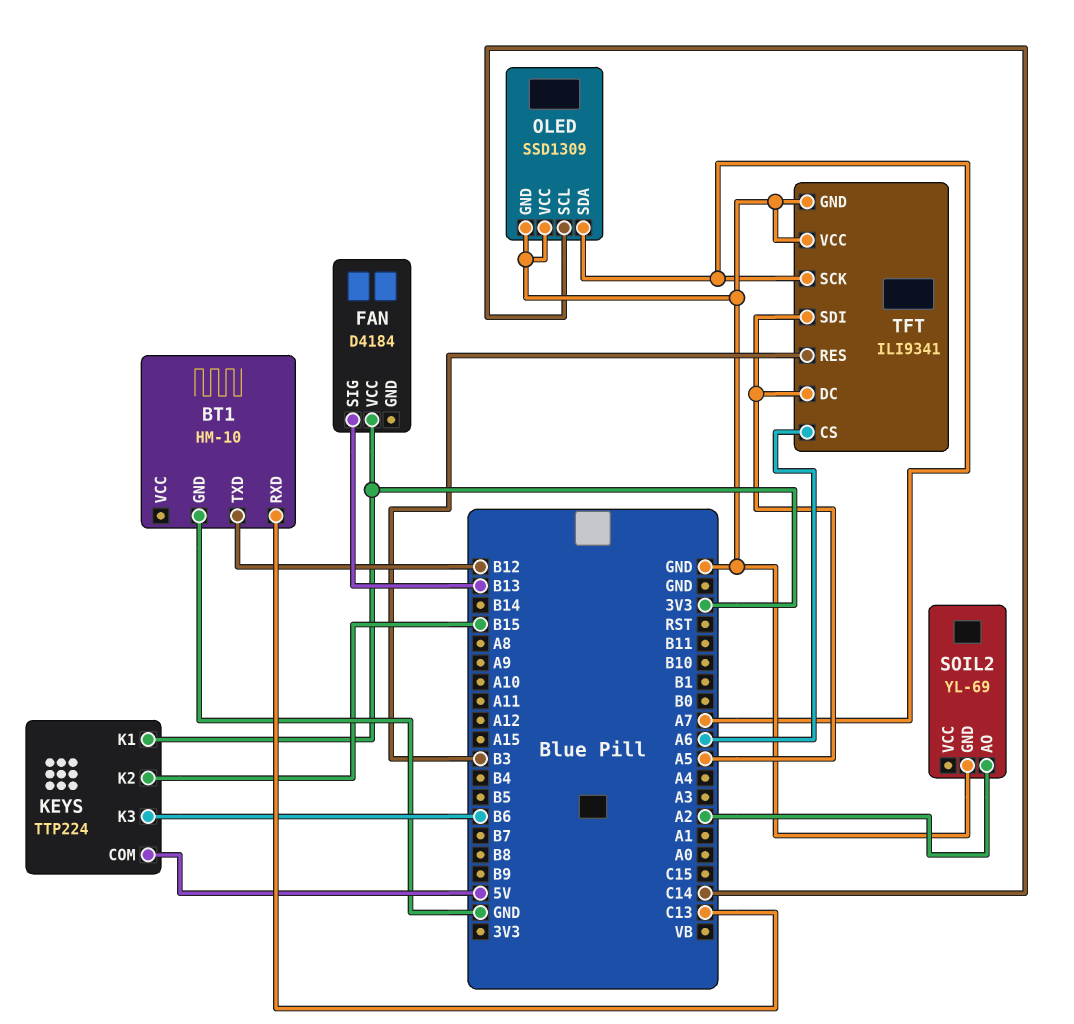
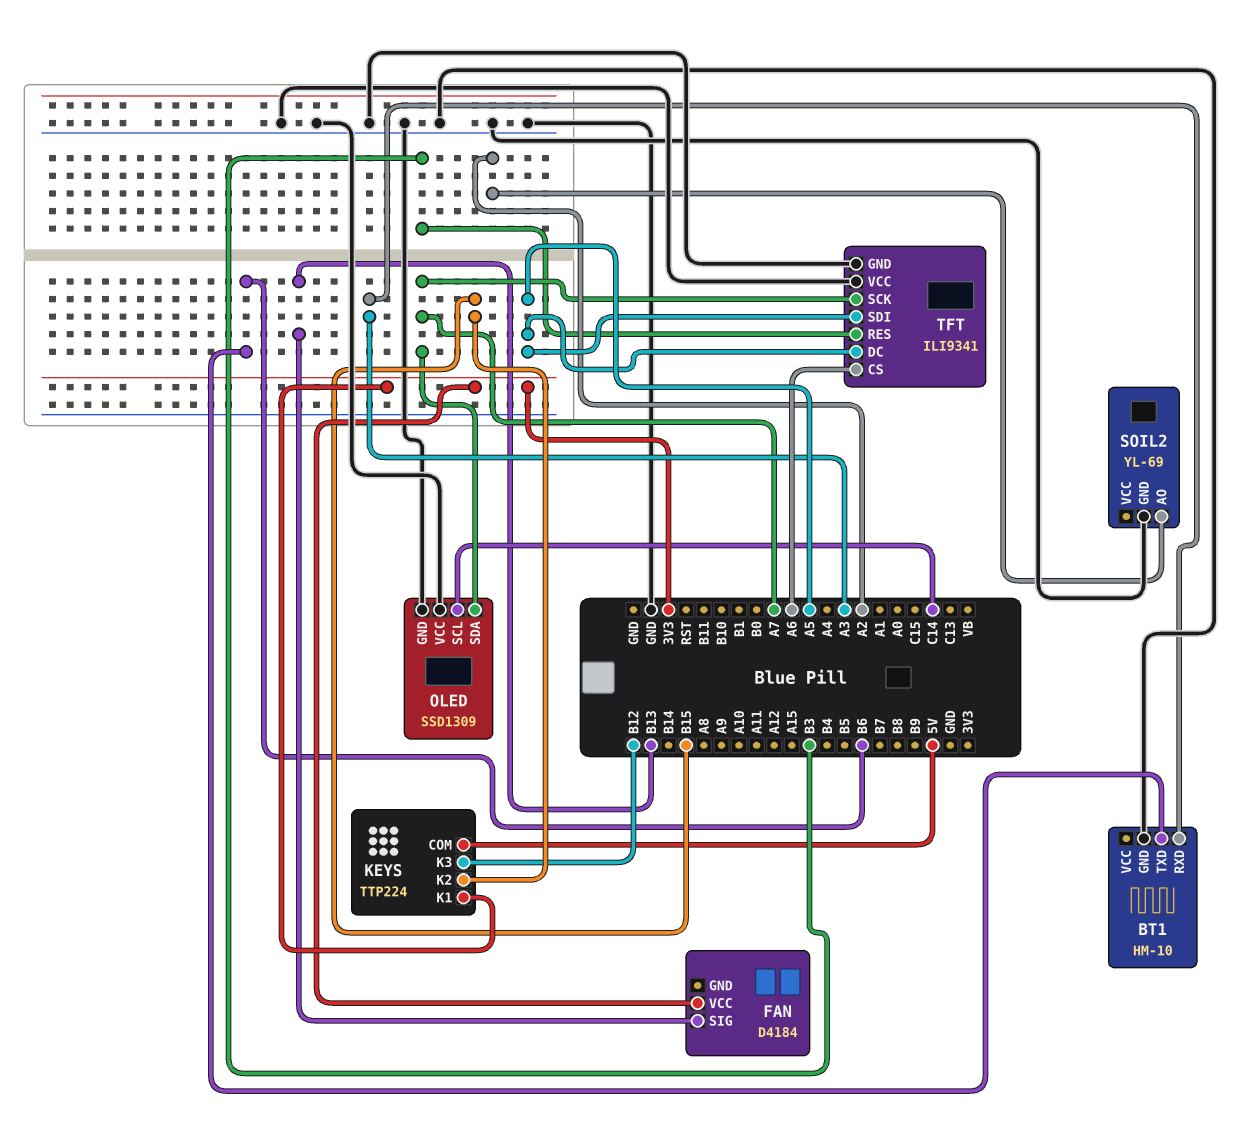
BT1 pin RXD: C13 -> A3
BT1 pin TXD: B12 -> B6
KEYS pin K3: B6 -> B12

